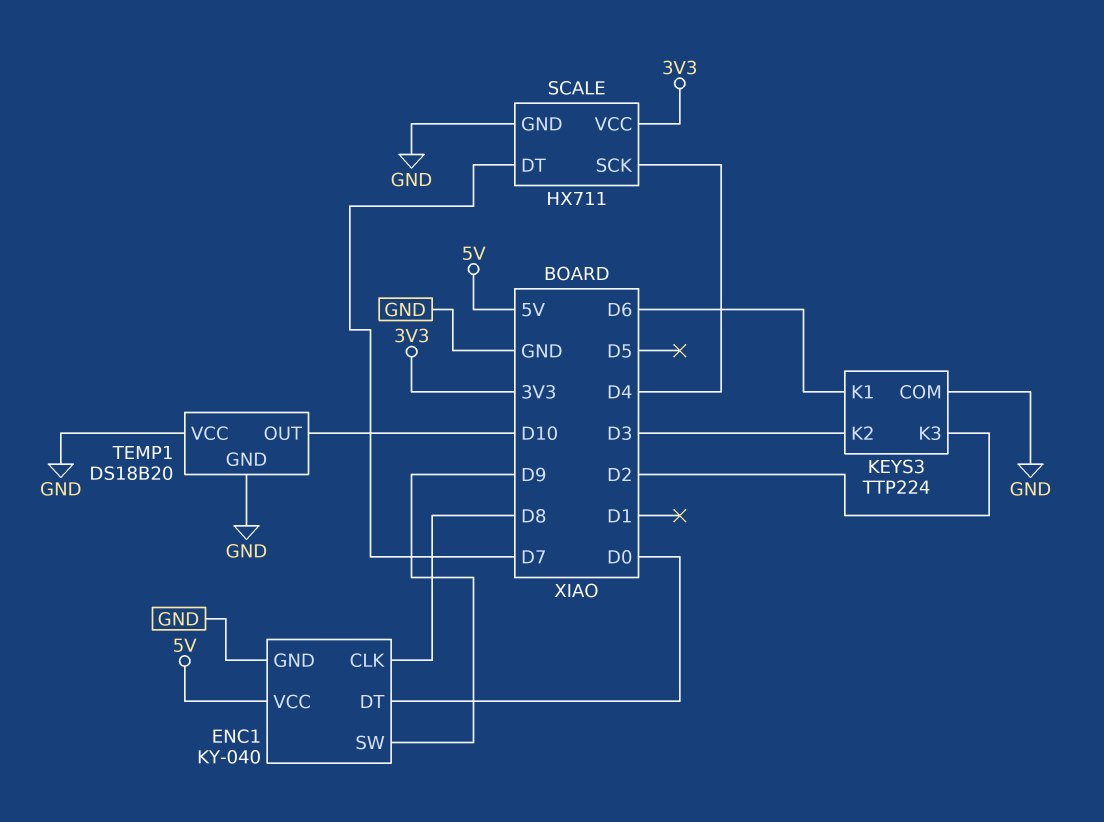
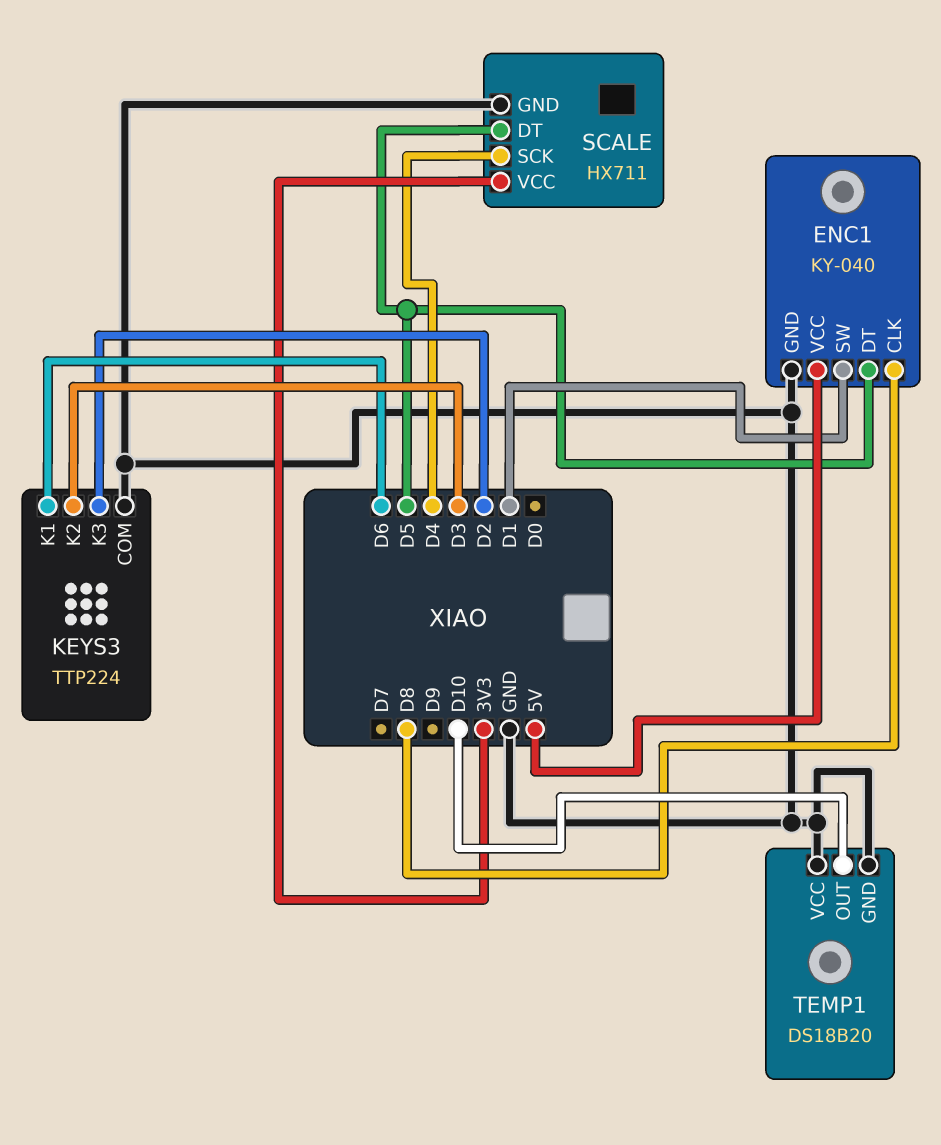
ENC1 pin DT: D0 -> D5
ENC1 pin SW: D9 -> D1
SCALE pin DT: D7 -> D5

